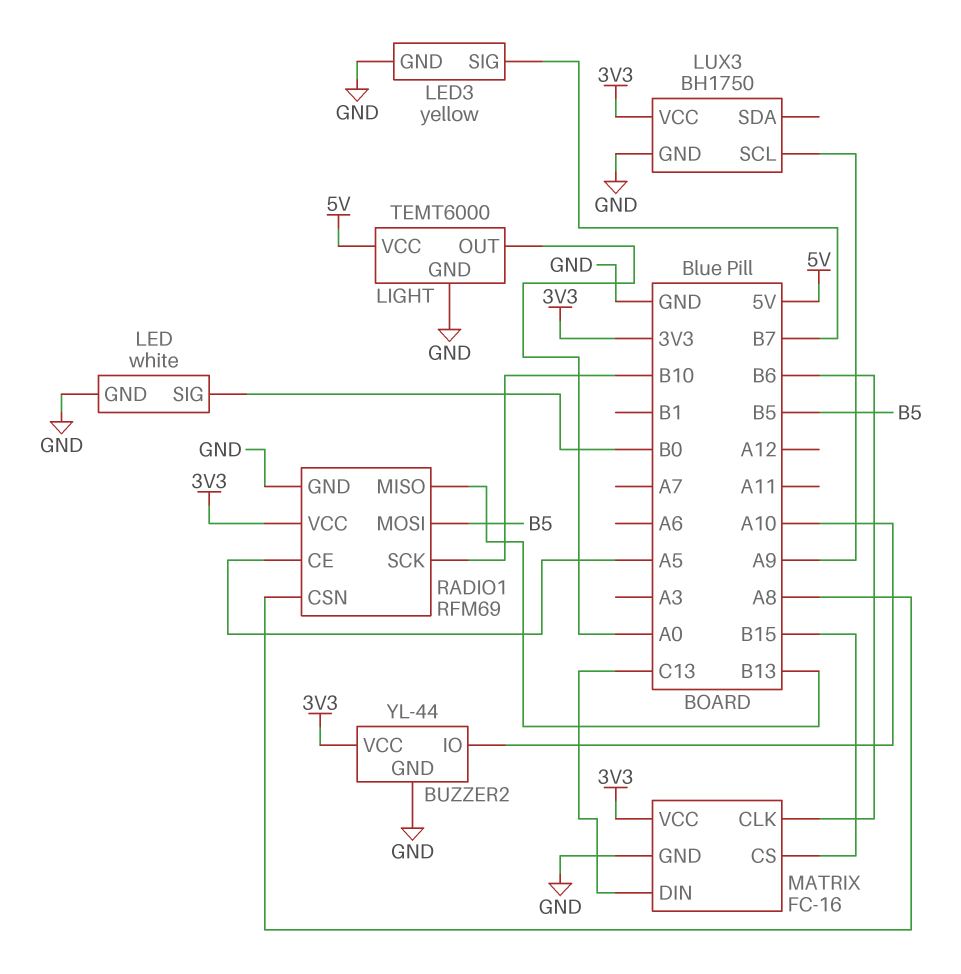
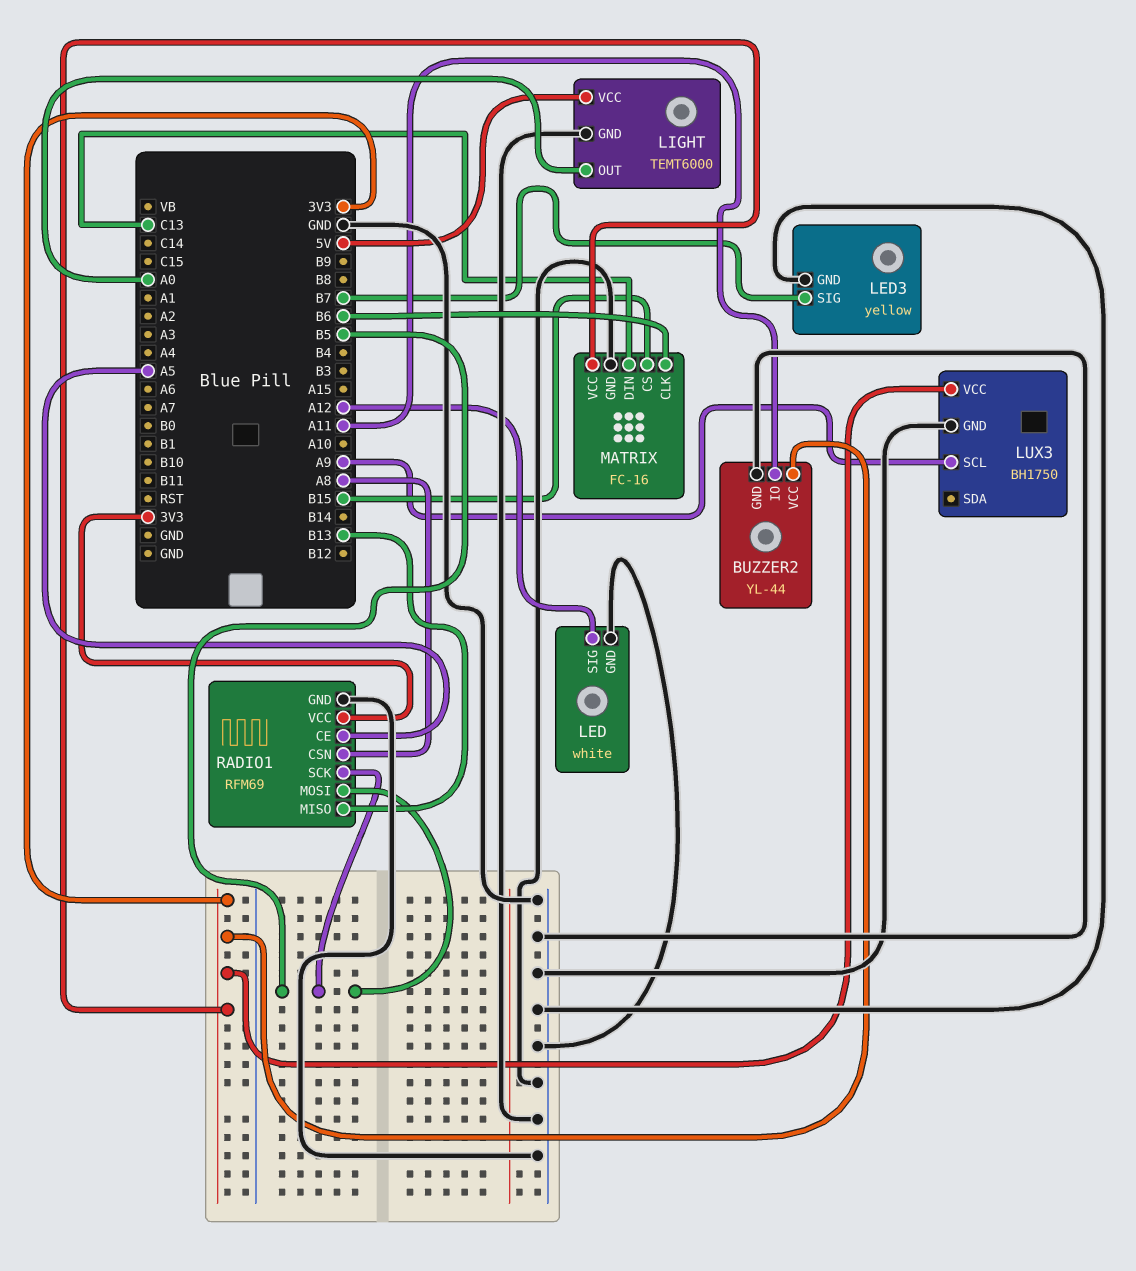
BUZZER2 pin IO: A10 -> A11
LED pin SIG: B0 -> A12
RADIO1 pin SCK: B10 -> B5

